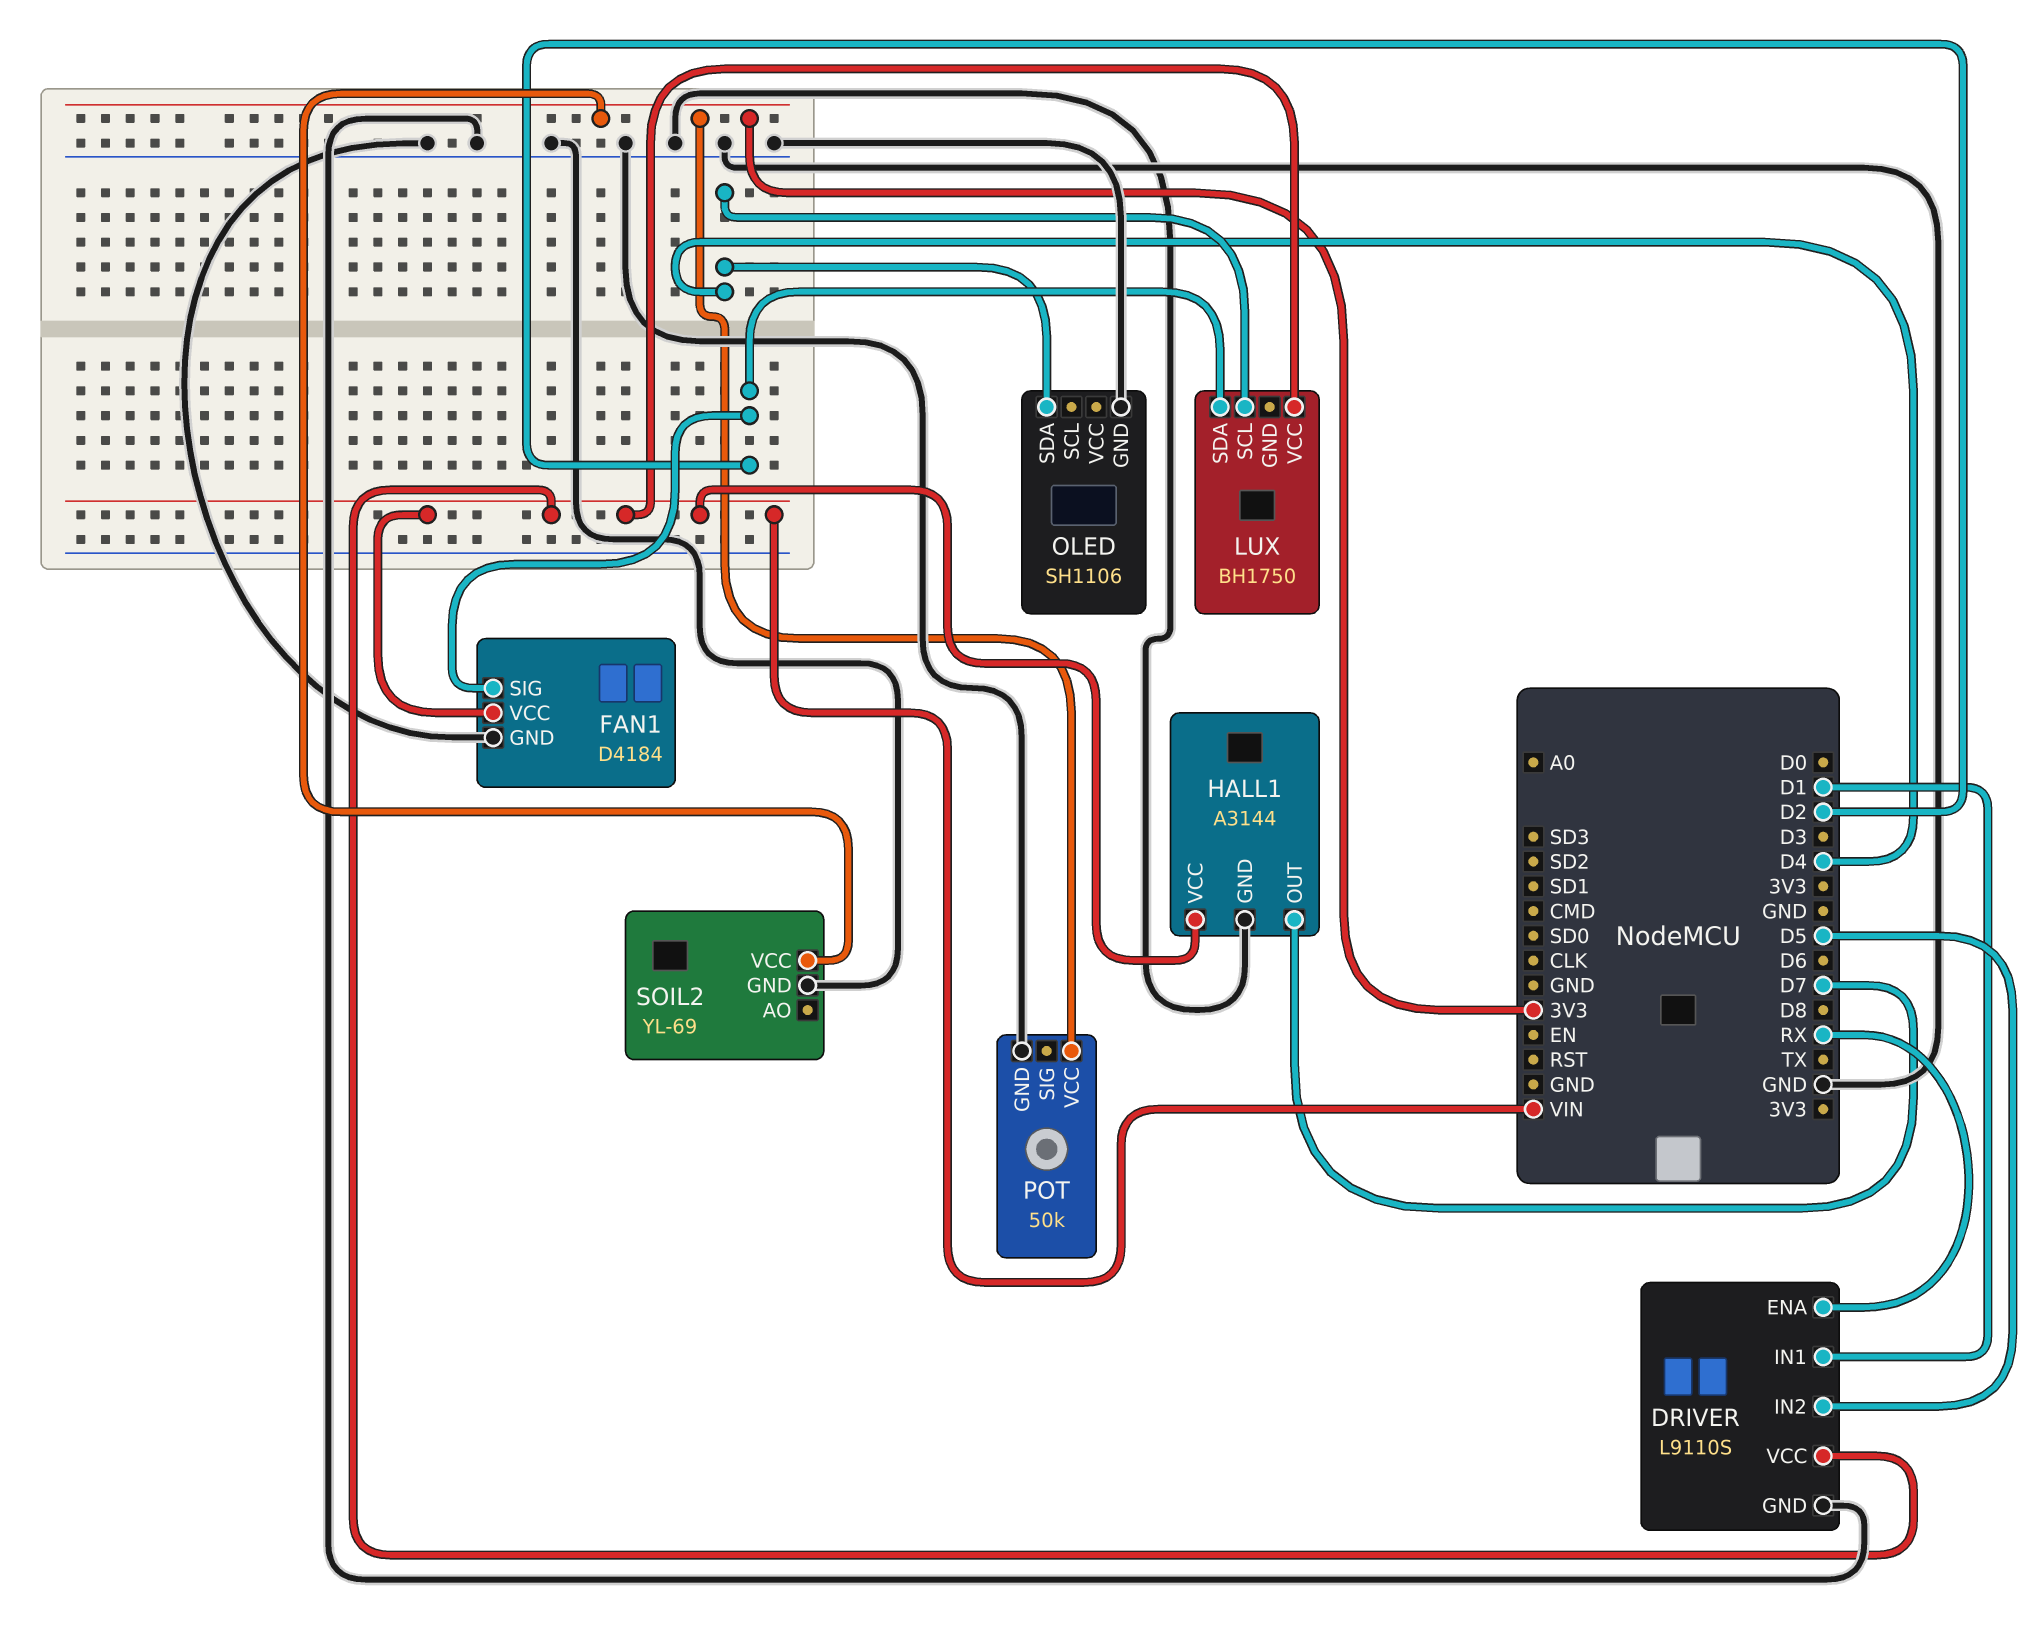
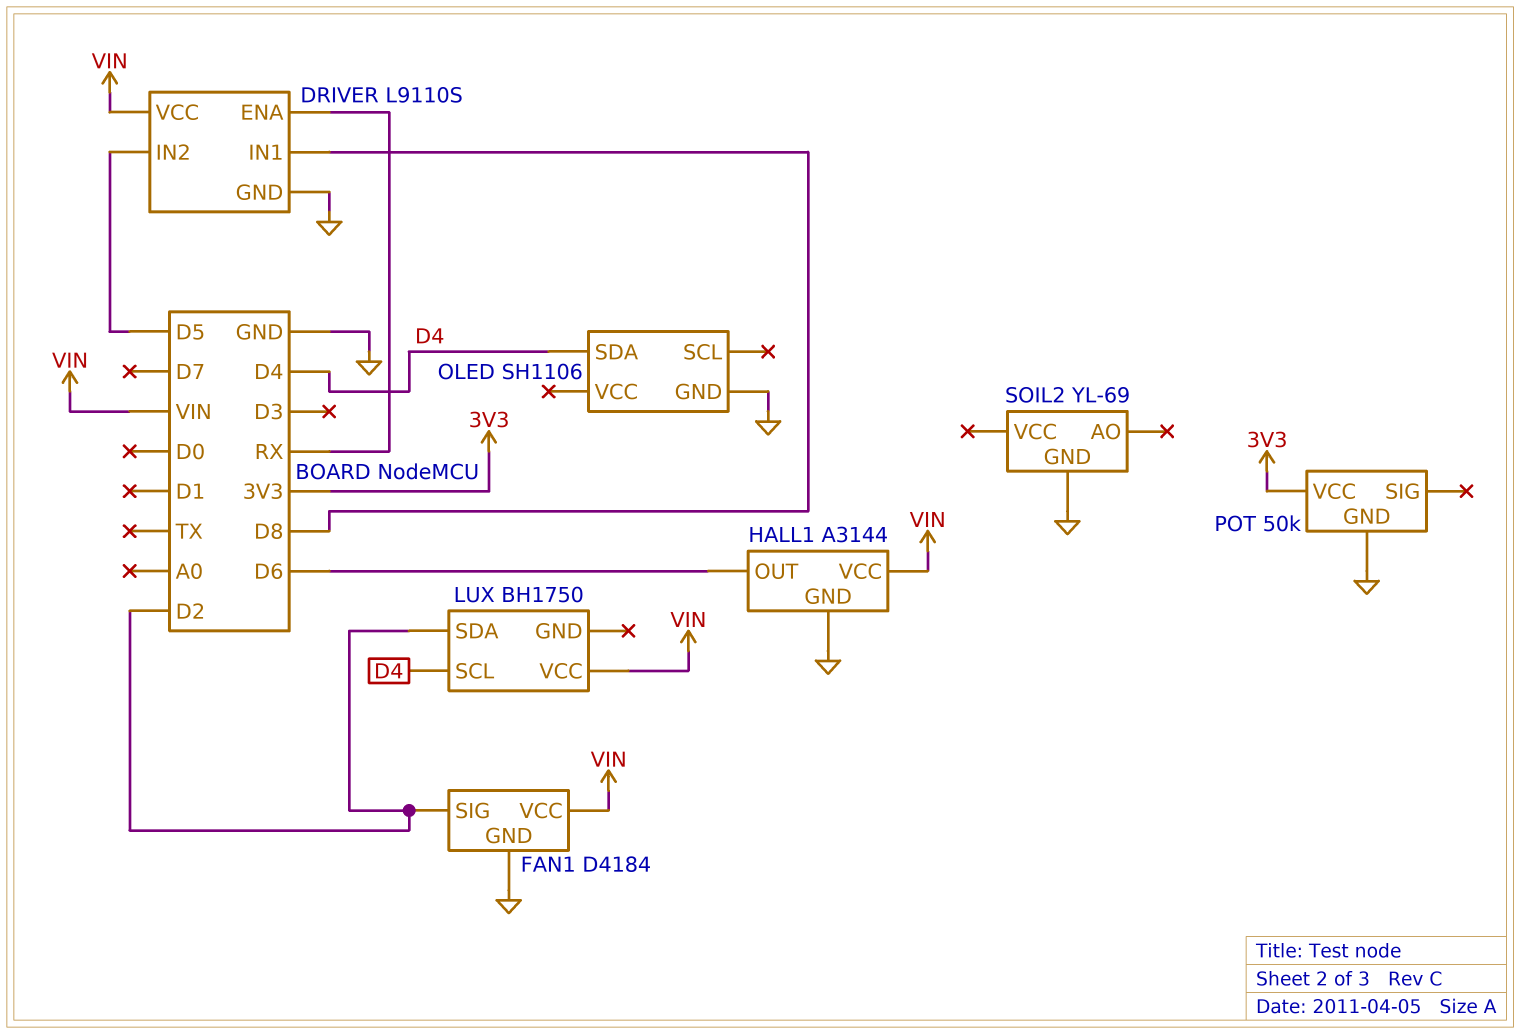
DRIVER pin IN1: D1 -> D8
HALL1 pin OUT: D7 -> D6
SOIL2 pin VCC: 3V3 -> none

